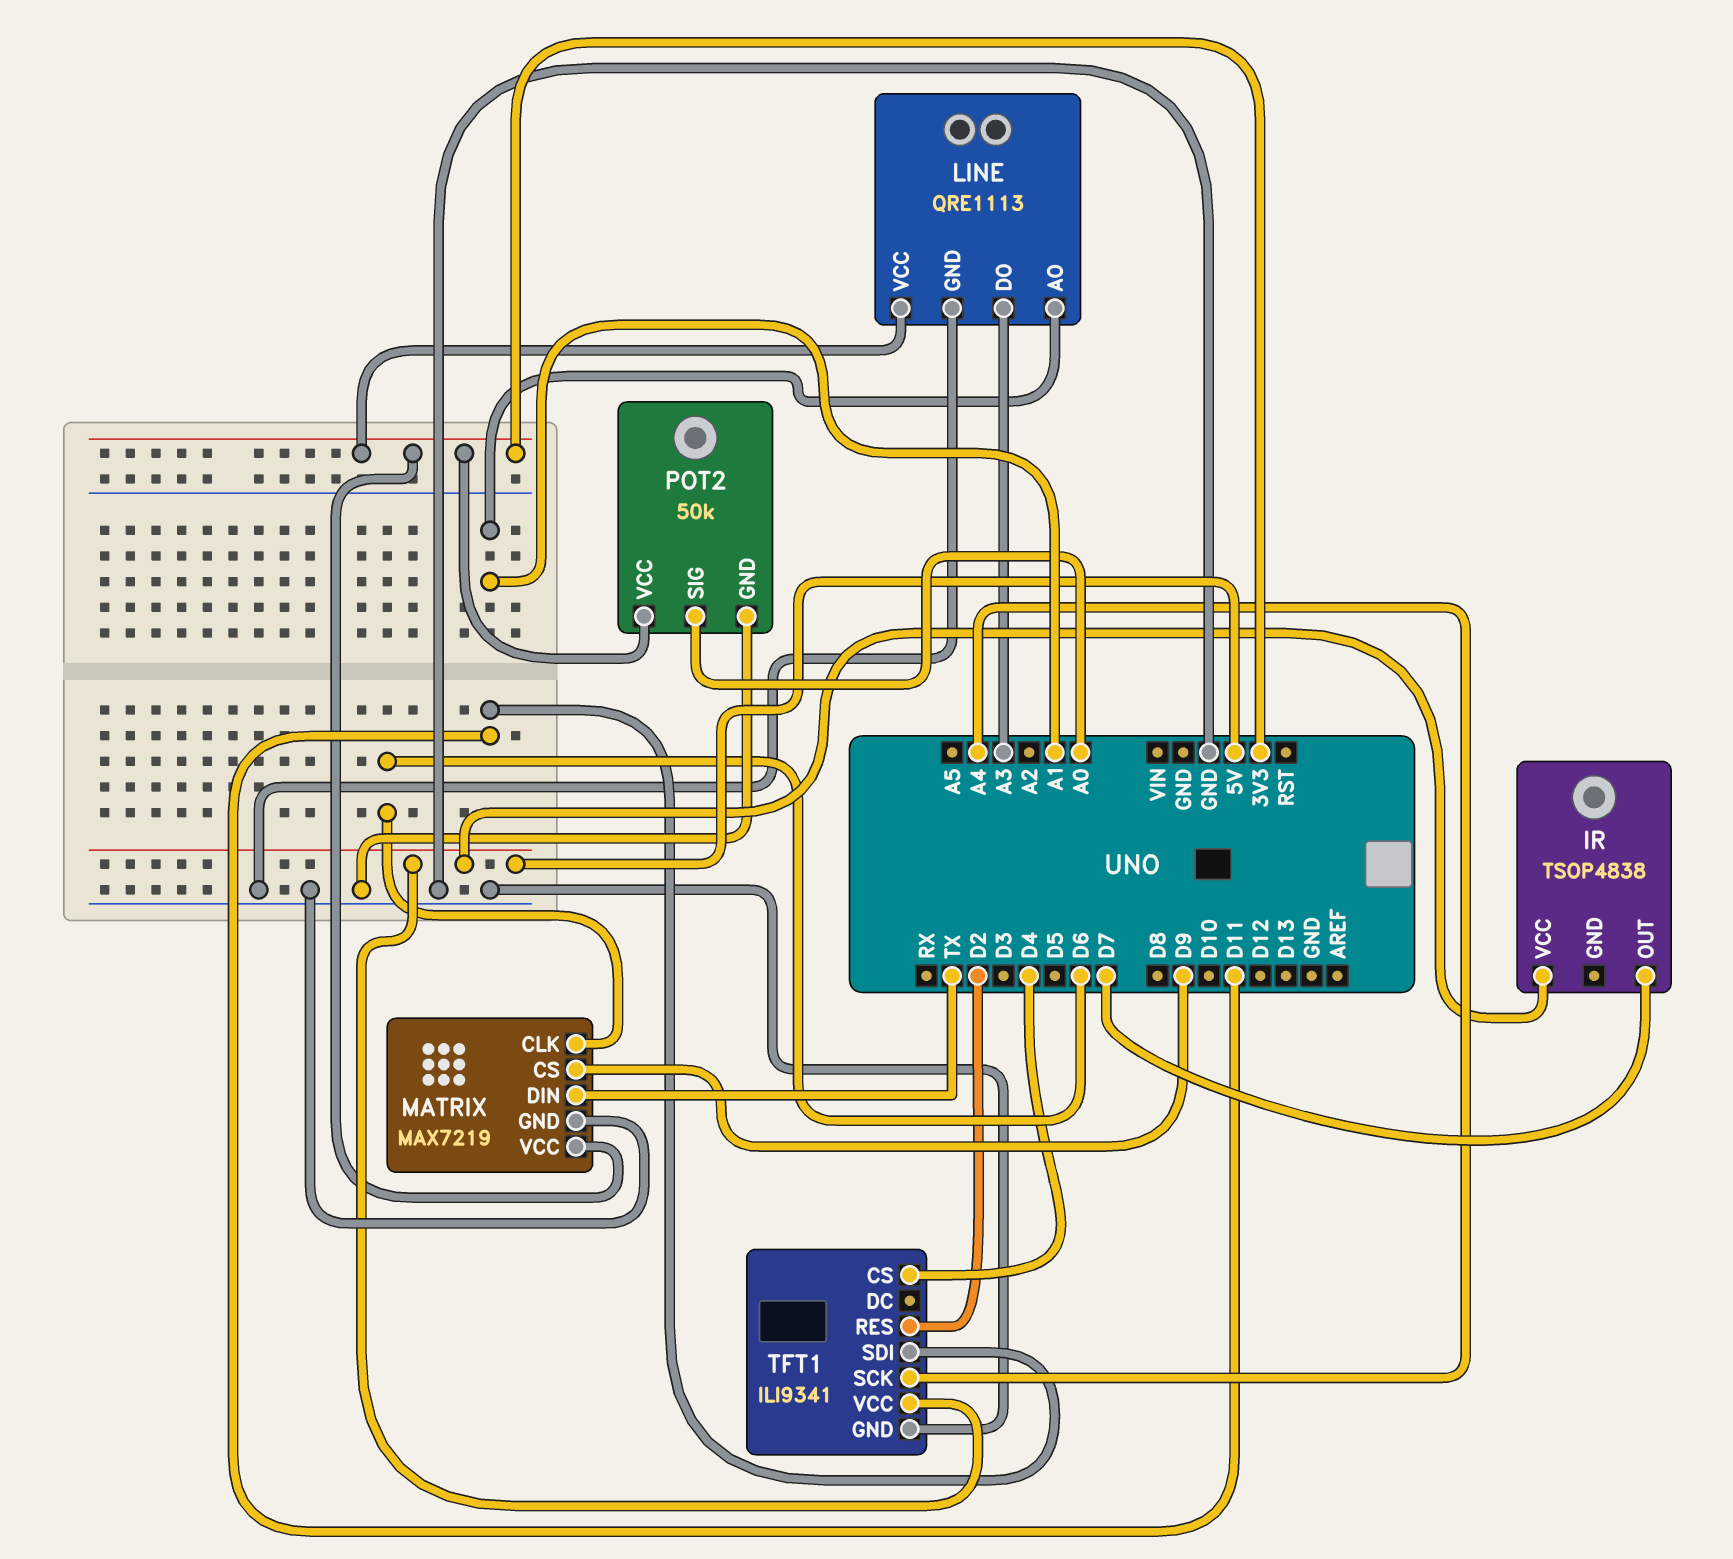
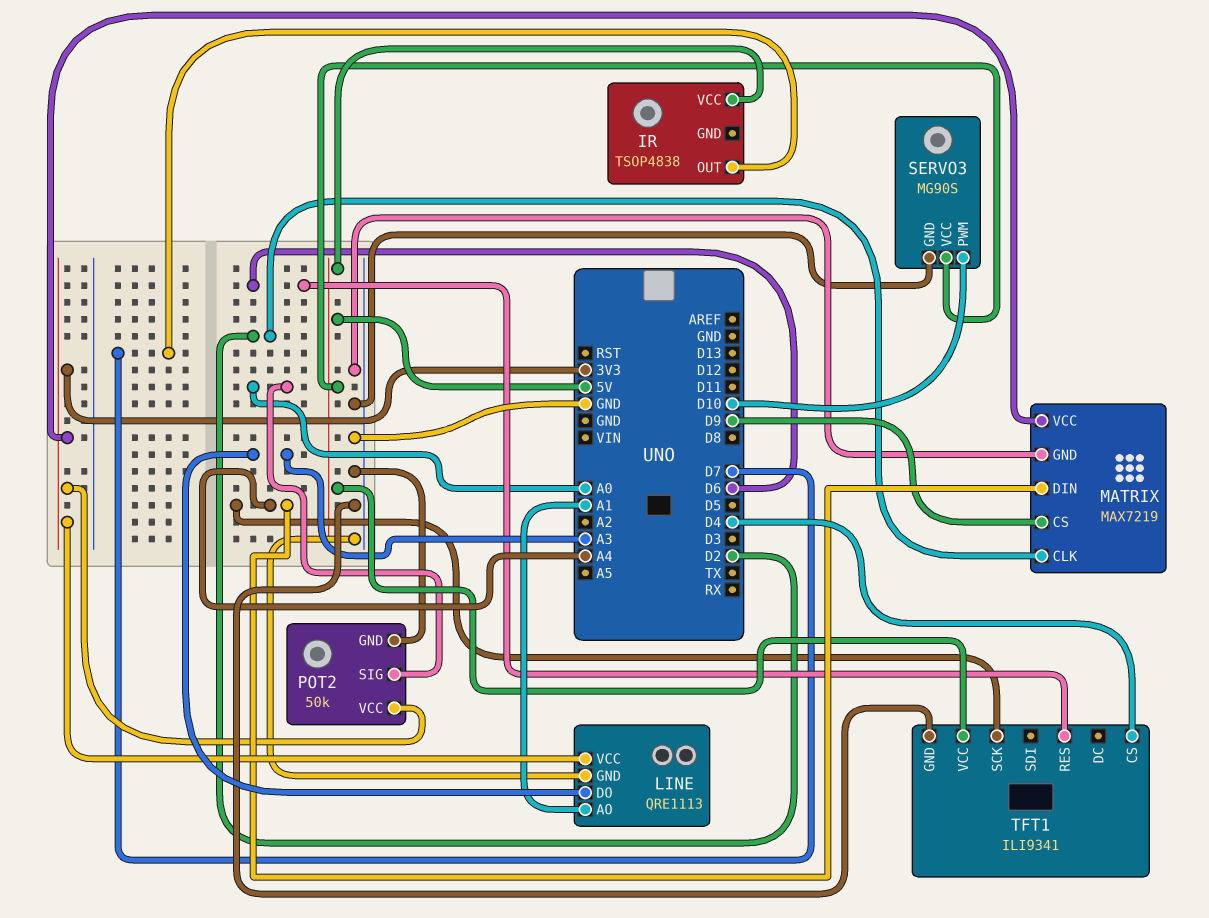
MATRIX pin CLK: D6 -> D2
MATRIX pin DIN: TX -> A4
SERVO3: none -> MG90S
SERVO3 pin GND: none -> GND
SERVO3 pin PWM: none -> D10
SERVO3 pin VCC: none -> 5V
TFT1 pin RES: D2 -> D6
TFT1 pin SDI: D11 -> none

